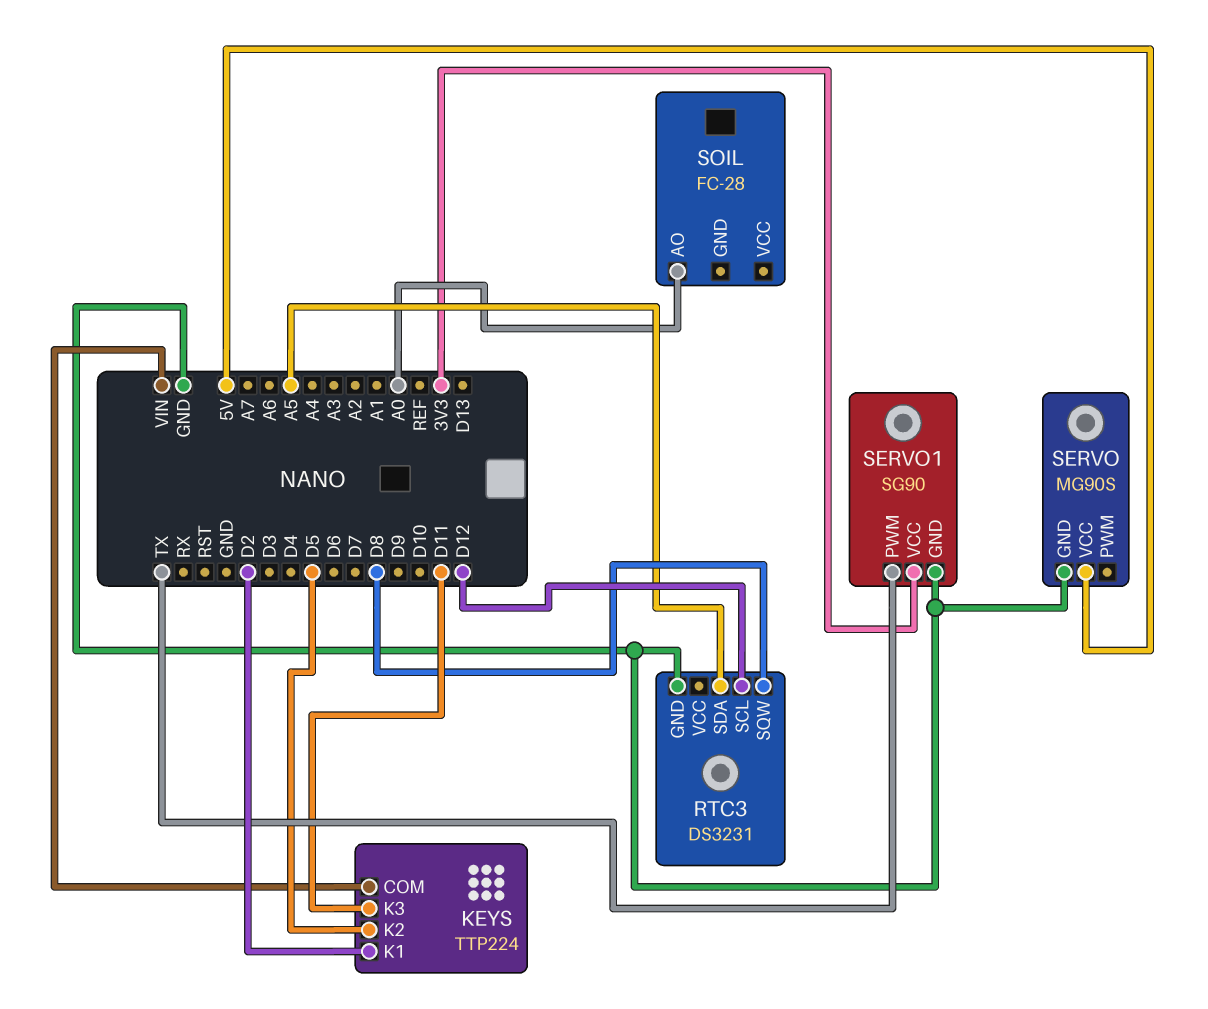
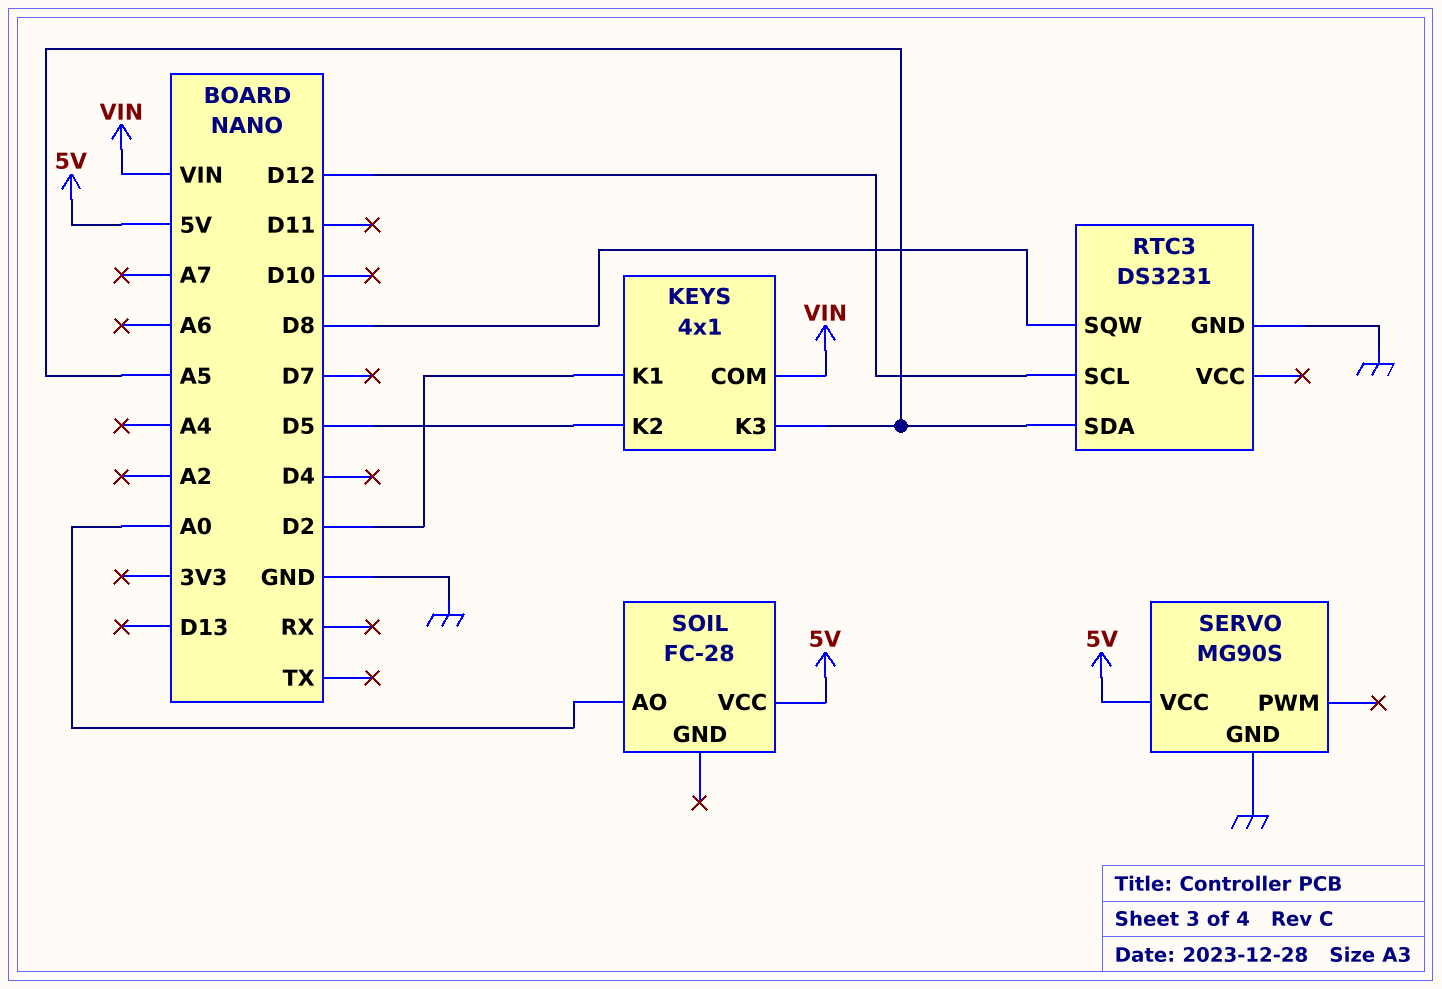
KEYS: TTP224 -> 4x1
KEYS pin K3: D11 -> A5
SERVO1: SG90 -> none
SERVO1 pin GND: GND -> none
SERVO1 pin PWM: TX -> none
SERVO1 pin VCC: 3V3 -> none
SOIL pin VCC: none -> 5V

